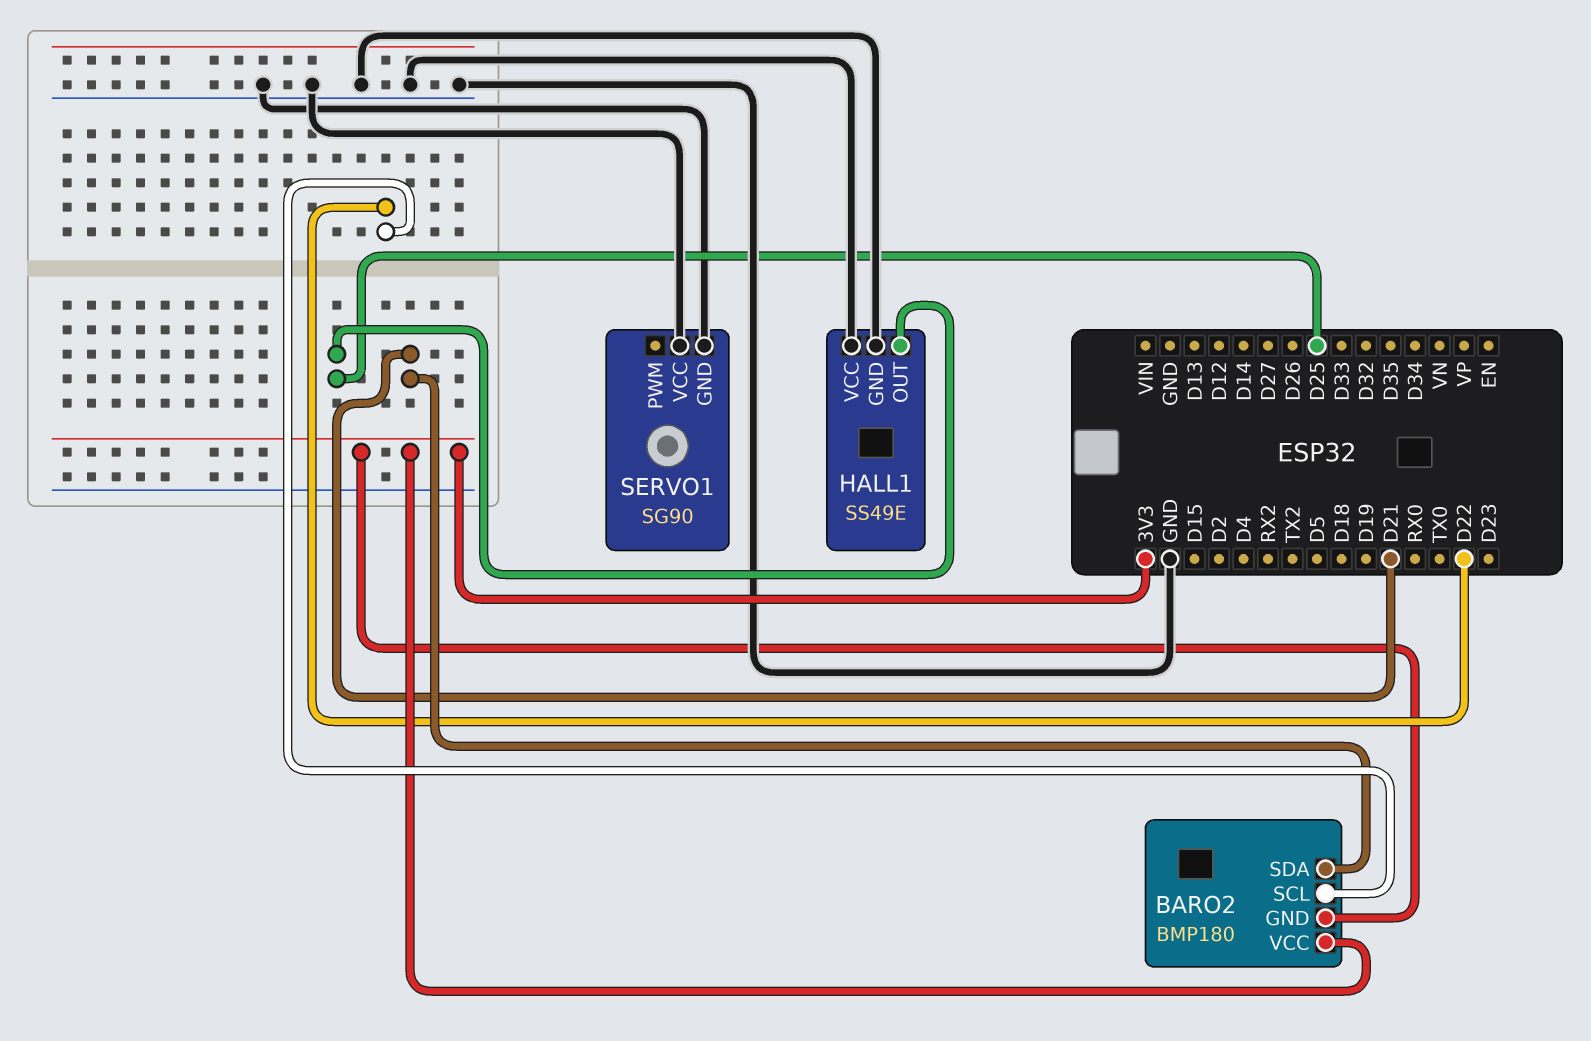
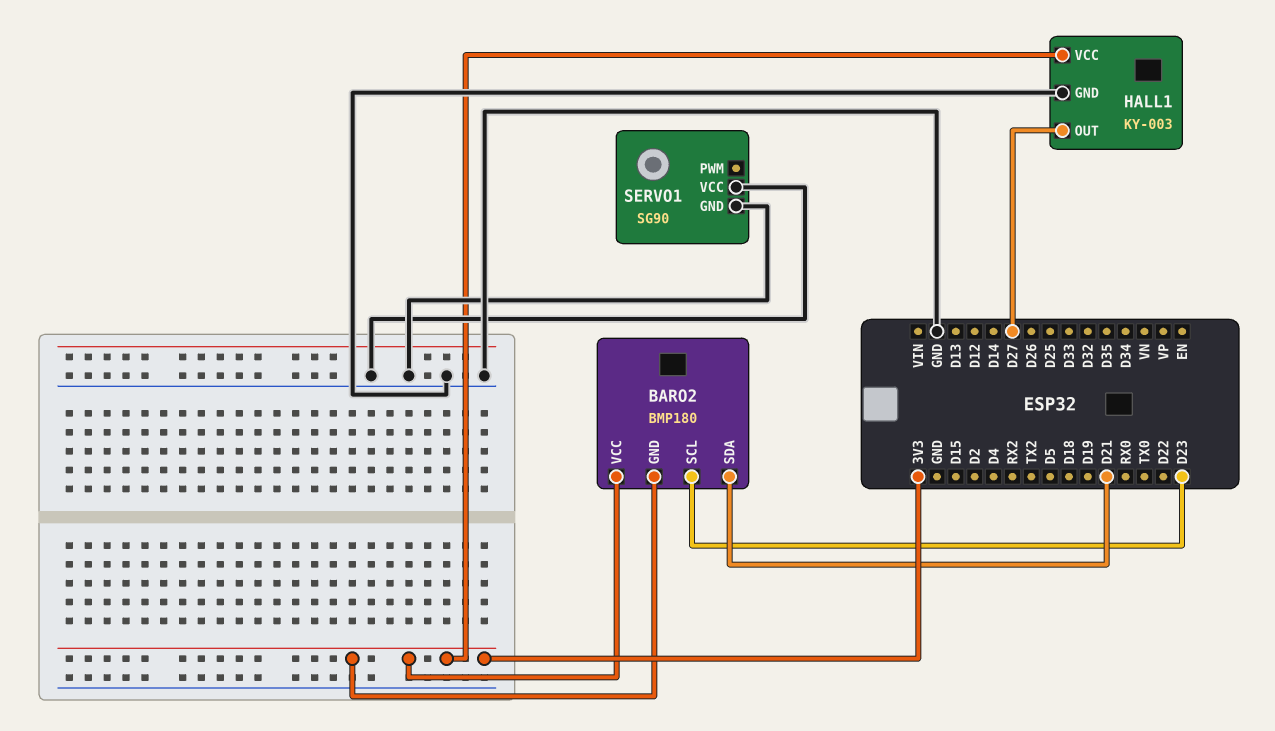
BARO2 pin SCL: D22 -> D23
HALL1: SS49E -> KY-003
HALL1 pin OUT: D25 -> D27
HALL1 pin VCC: GND -> 3V3

